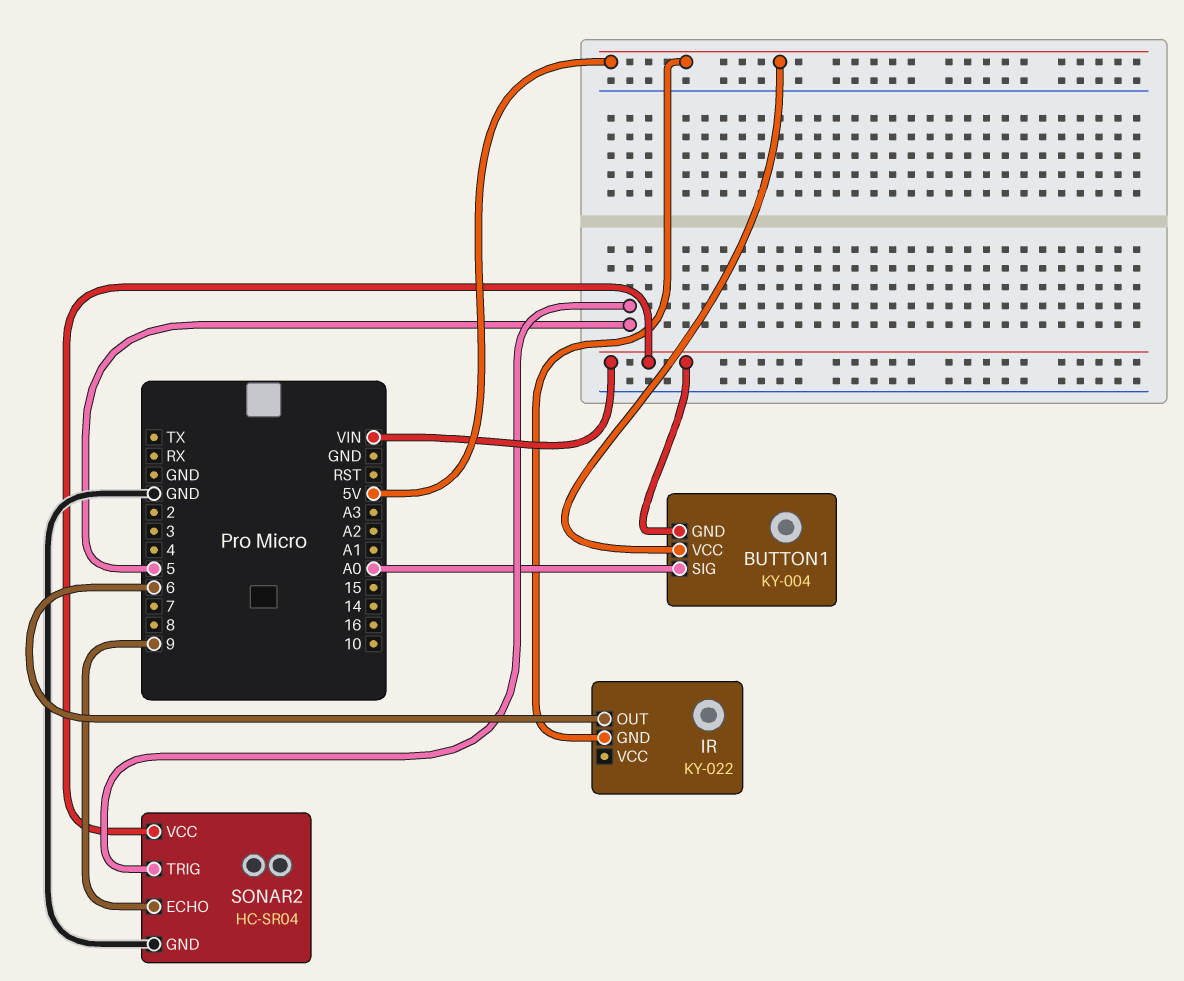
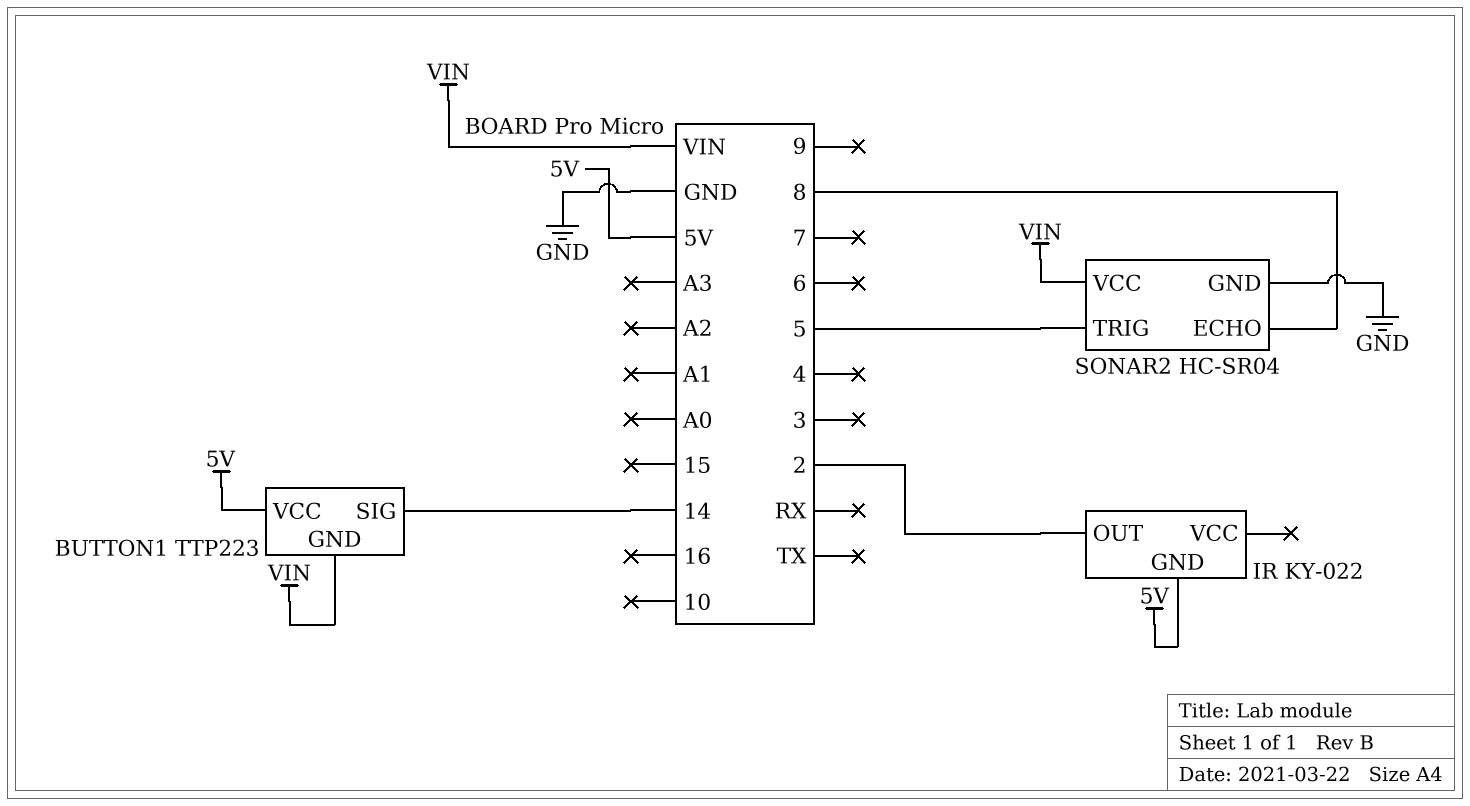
BUTTON1: KY-004 -> TTP223
BUTTON1 pin SIG: A0 -> 14
IR pin OUT: 6 -> 2
SONAR2 pin ECHO: 9 -> 8

